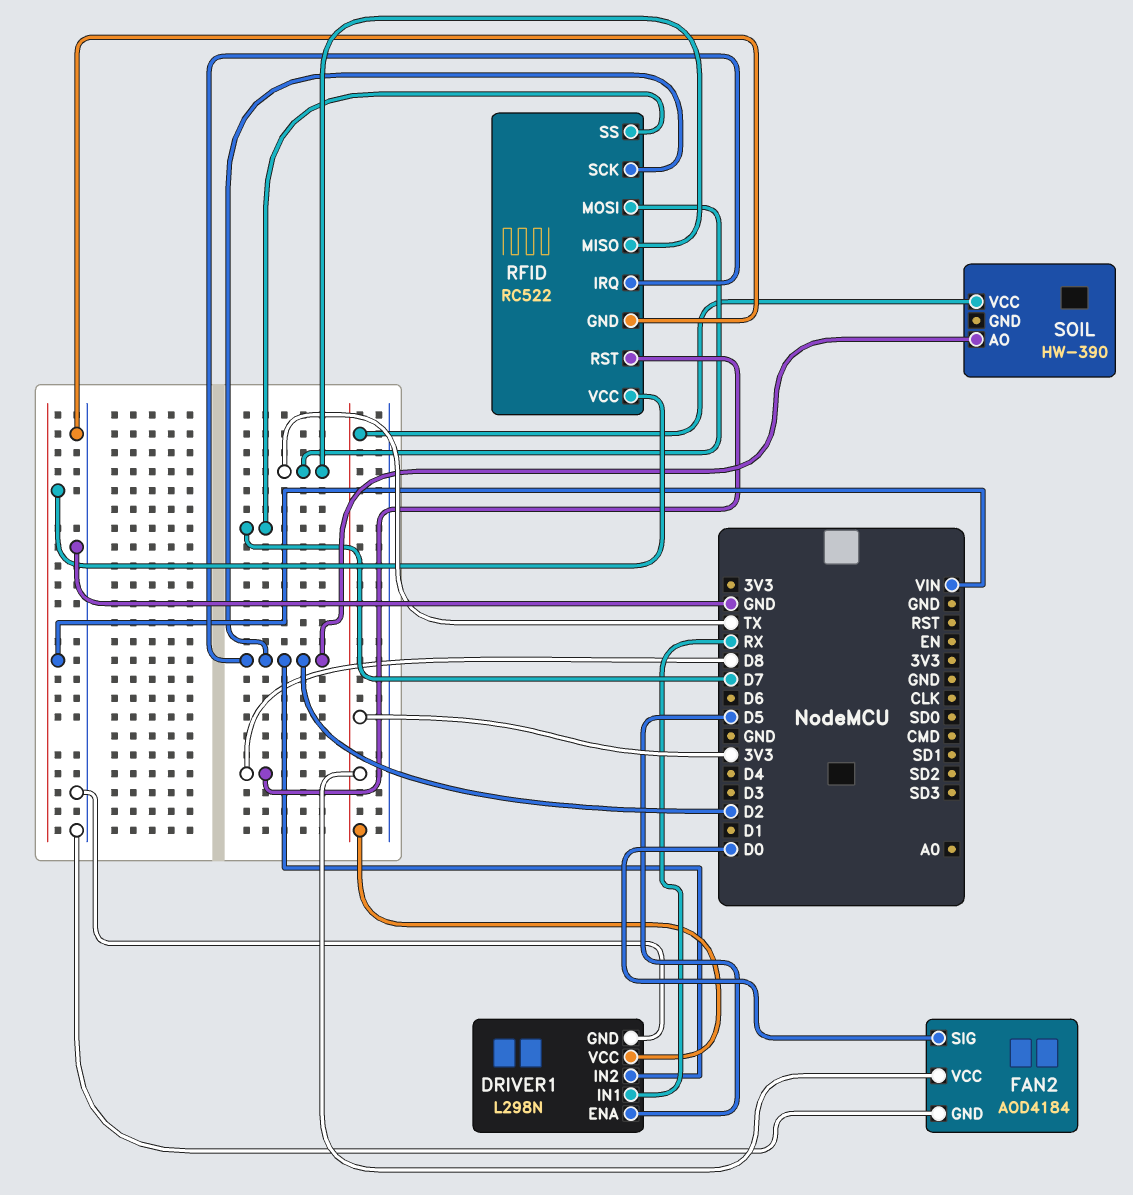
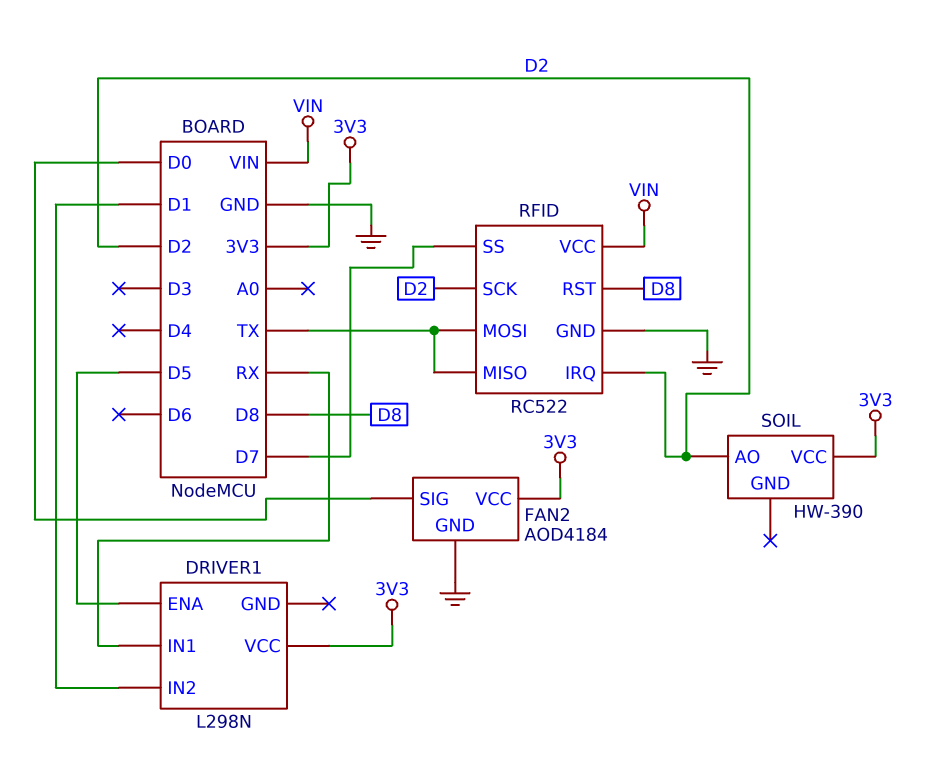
DRIVER1 pin GND: GND -> none
DRIVER1 pin IN2: D2 -> D1

